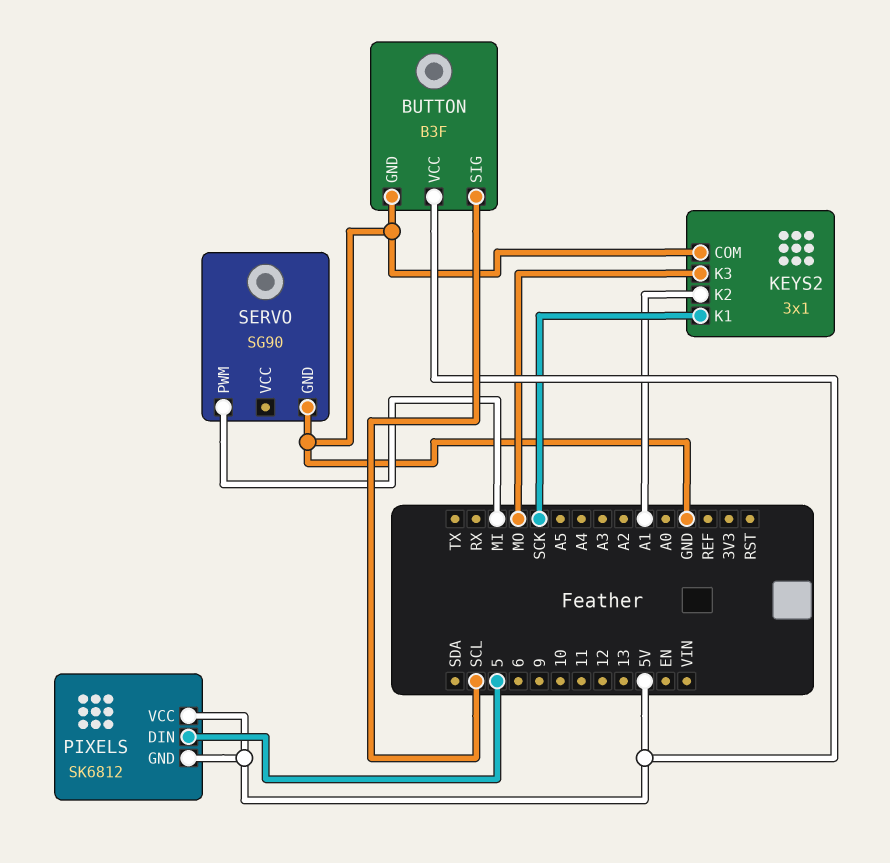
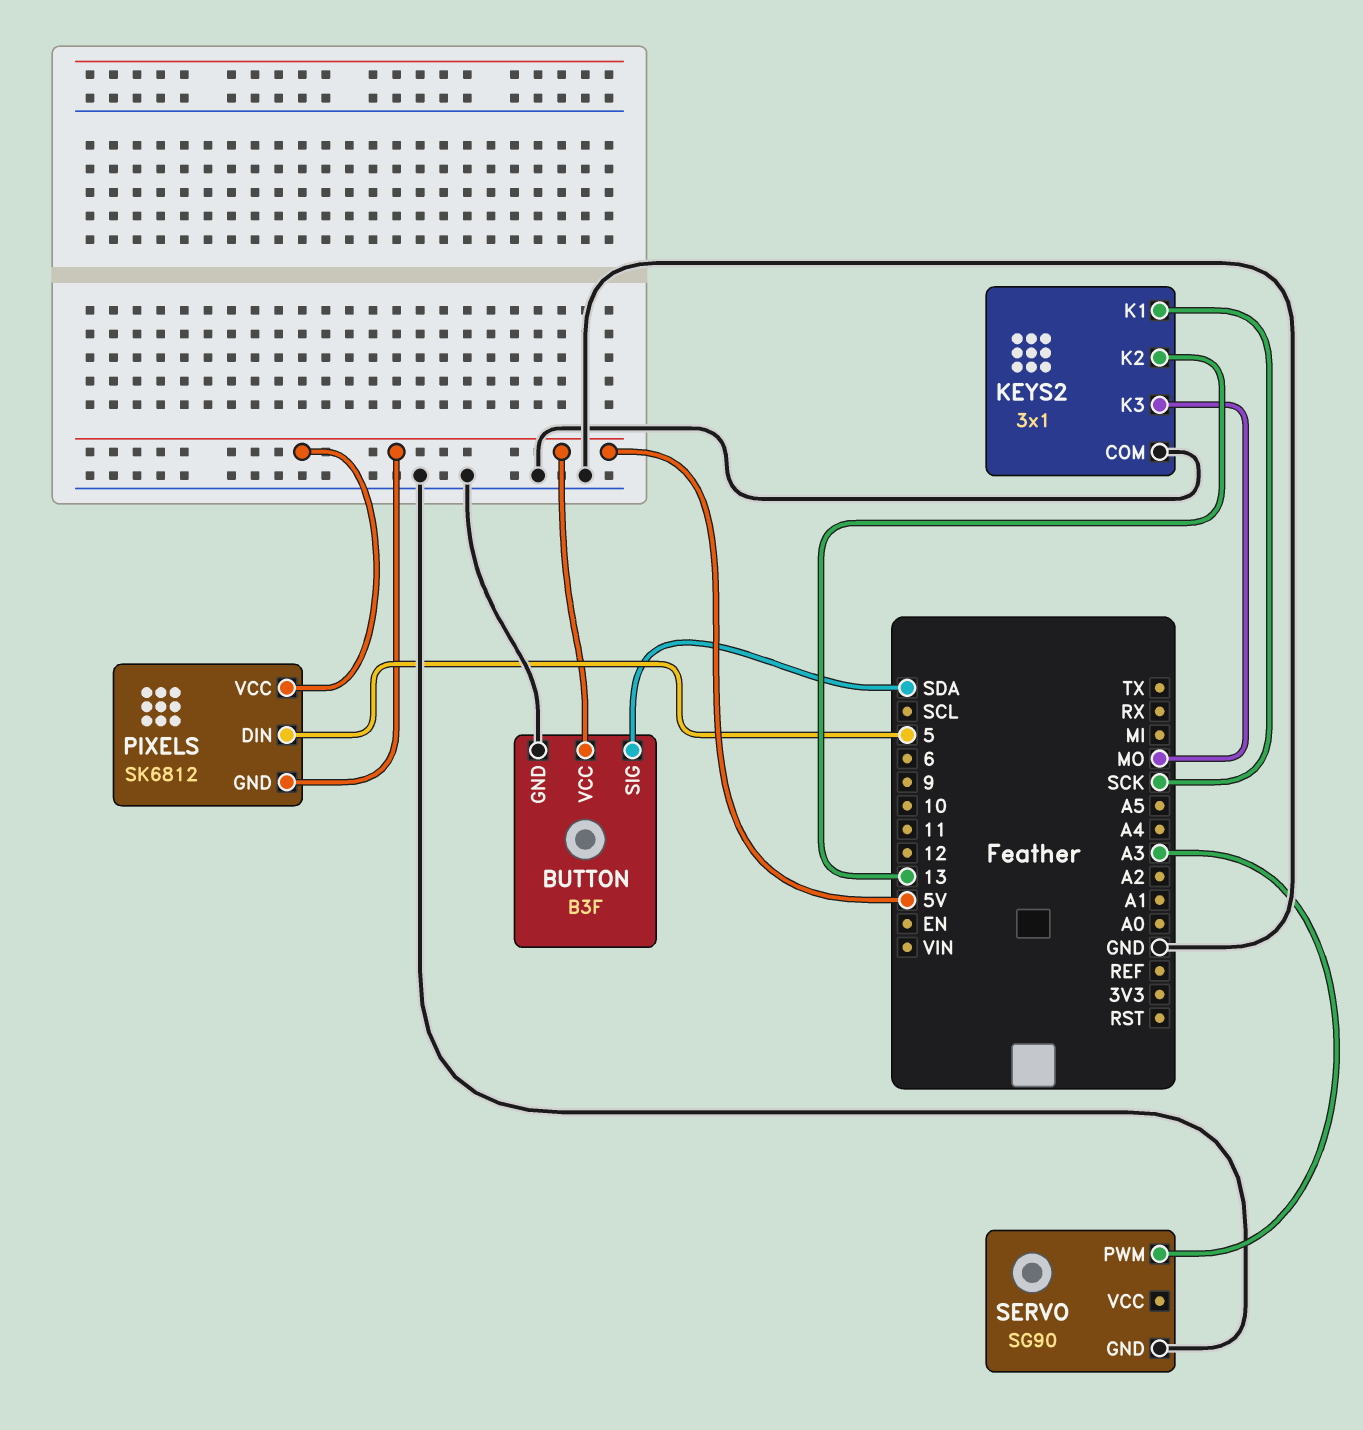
BUTTON pin SIG: SCL -> SDA
KEYS2 pin K2: A1 -> 13
SERVO pin PWM: MI -> A3

